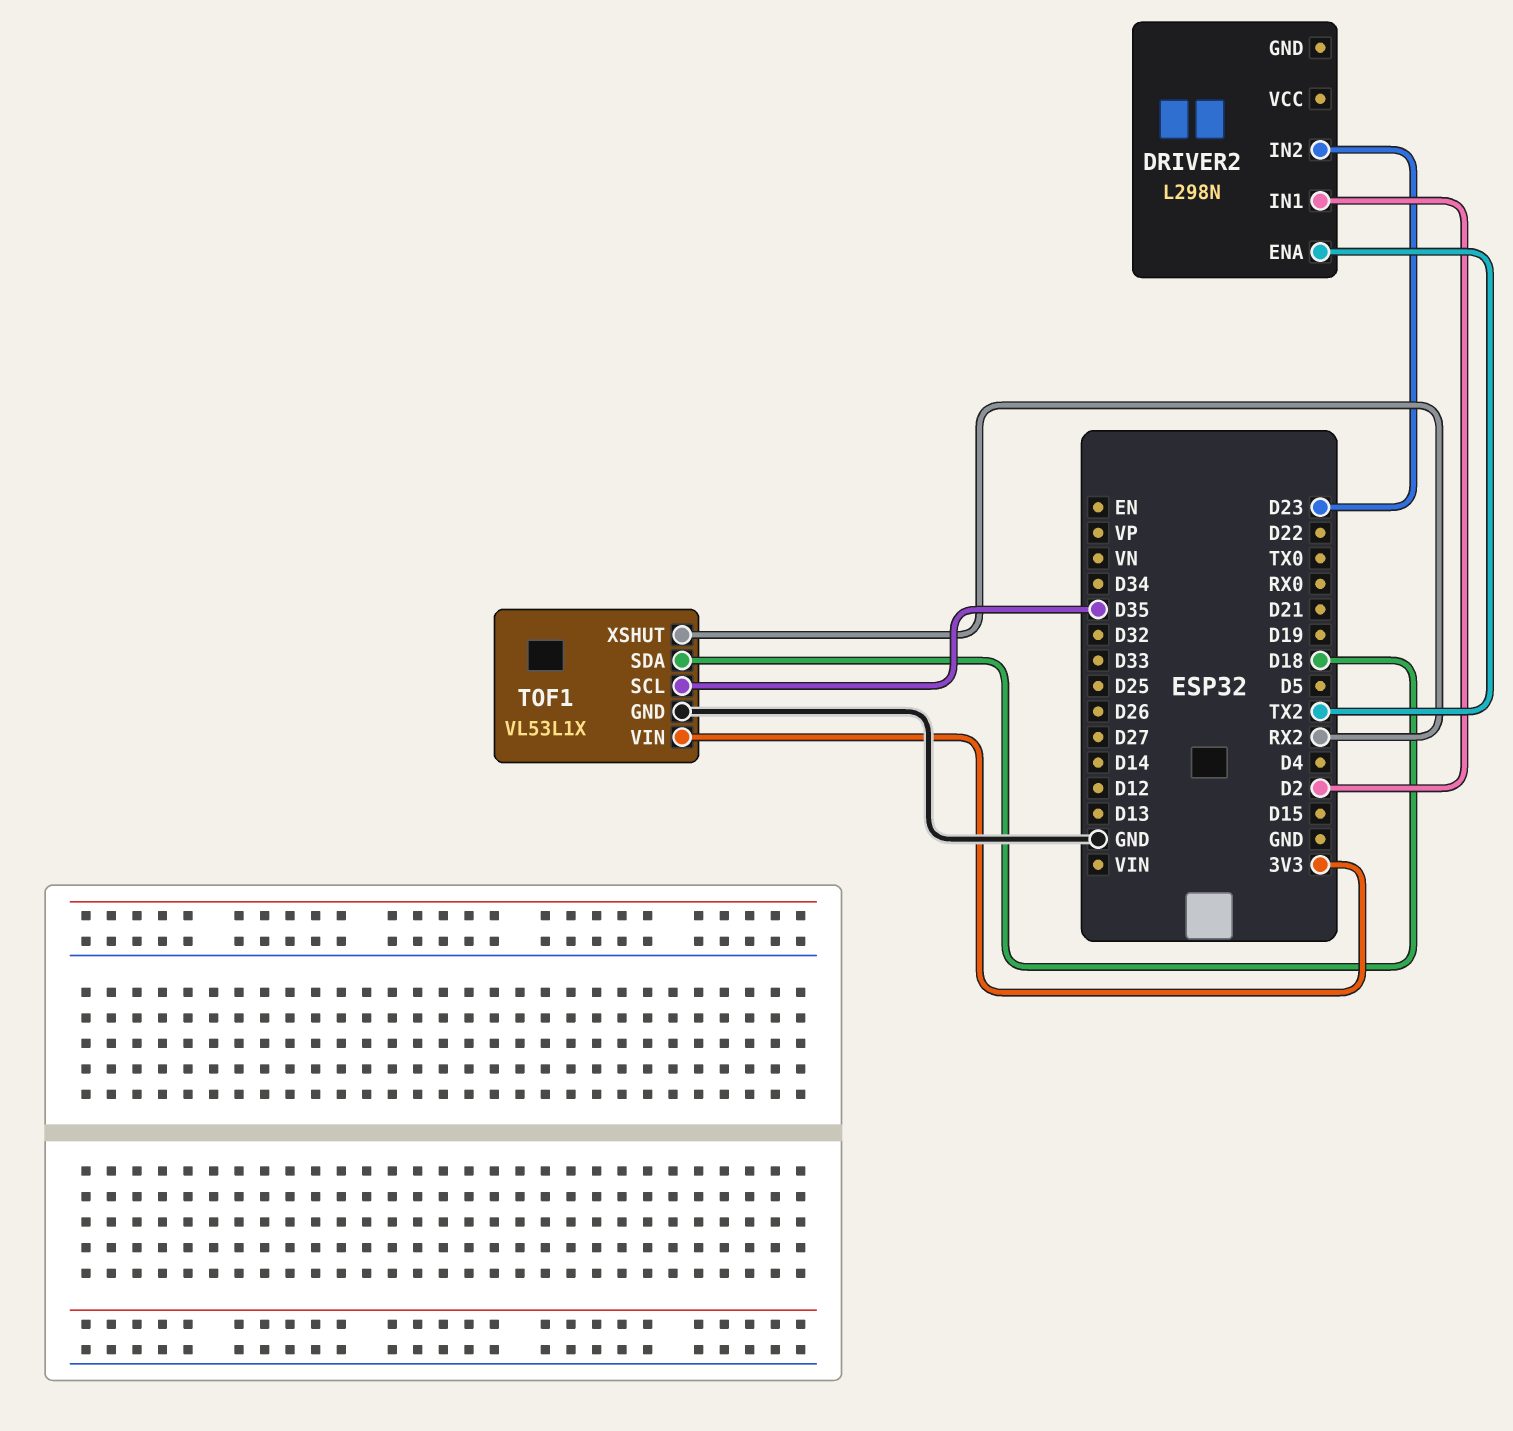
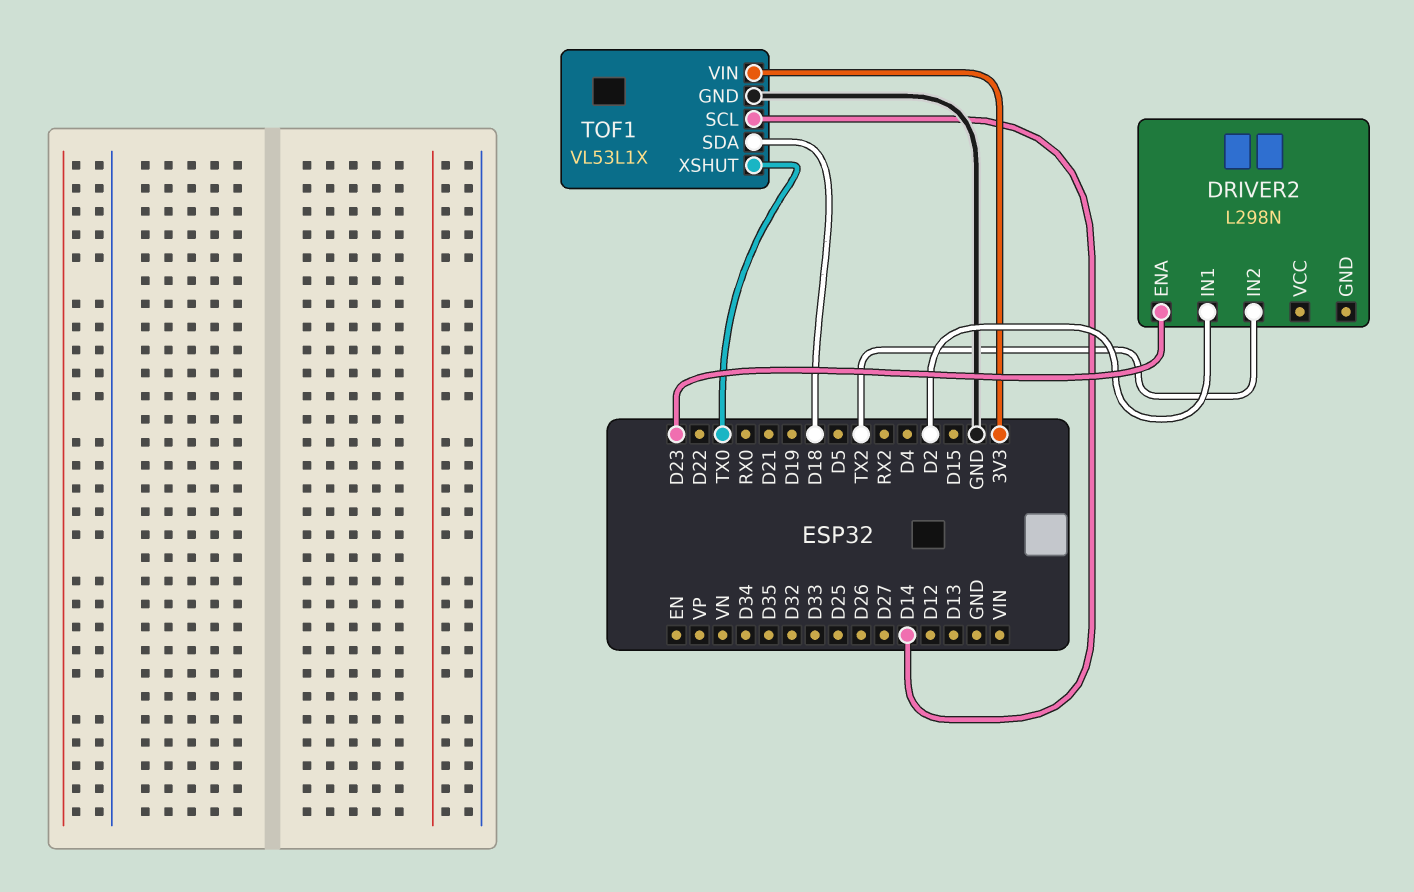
DRIVER2 pin ENA: TX2 -> D23
DRIVER2 pin IN2: D23 -> TX2
TOF1 pin SCL: D35 -> D14
TOF1 pin XSHUT: RX2 -> TX0

